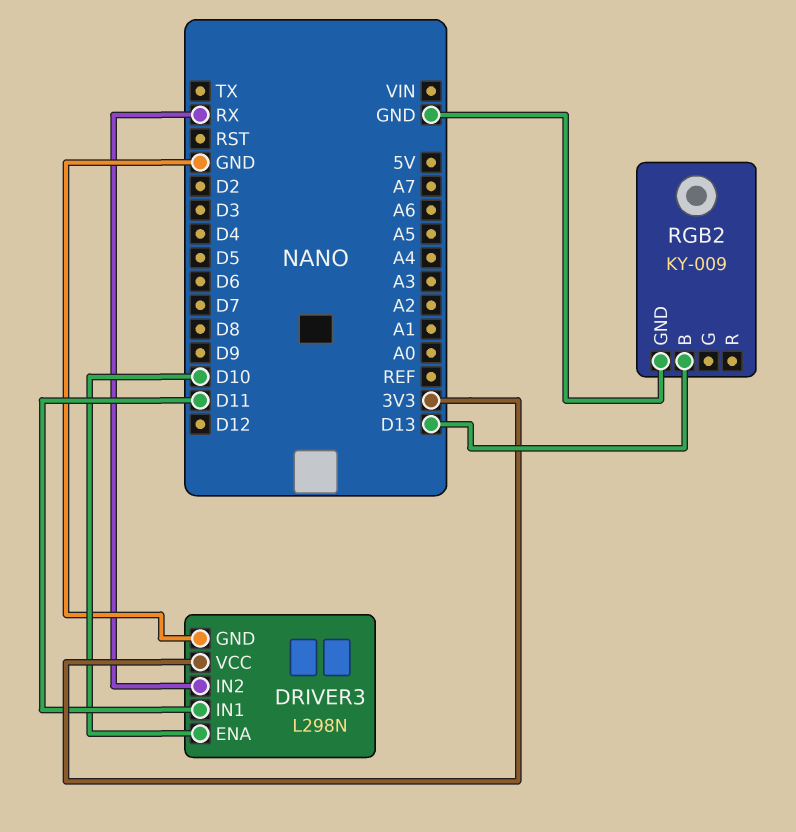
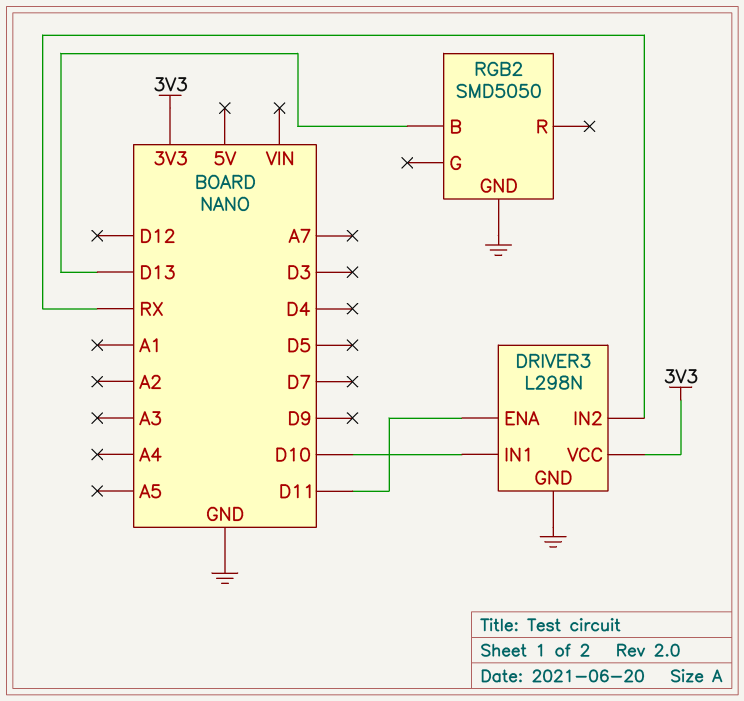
DRIVER3 pin ENA: D10 -> D11
DRIVER3 pin IN1: D11 -> D10
RGB2: KY-009 -> SMD5050

